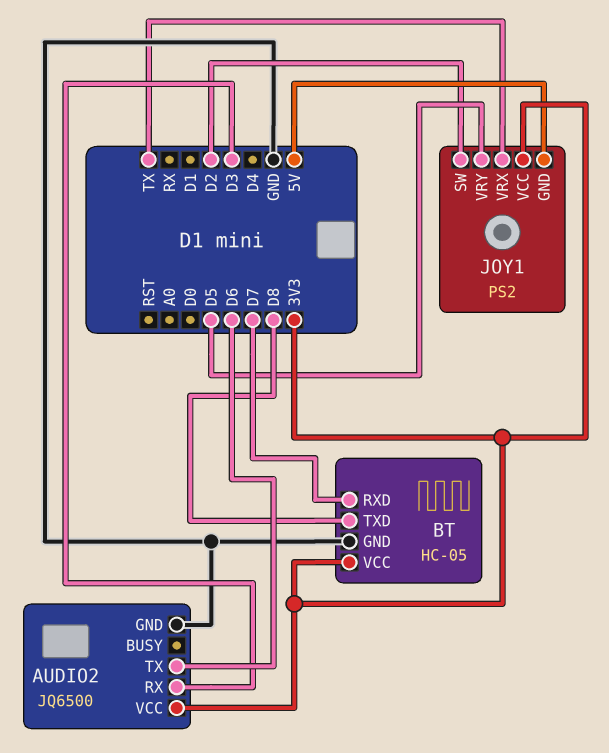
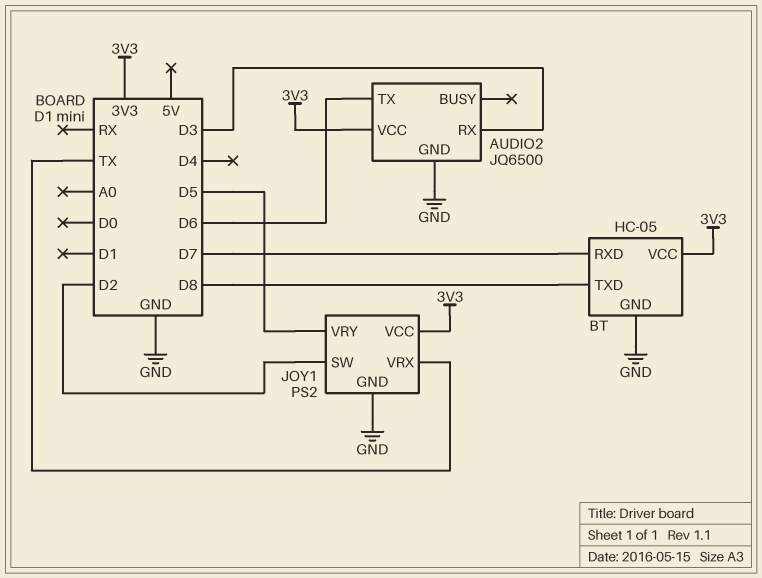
JOY1 pin GND: 5V -> GND

